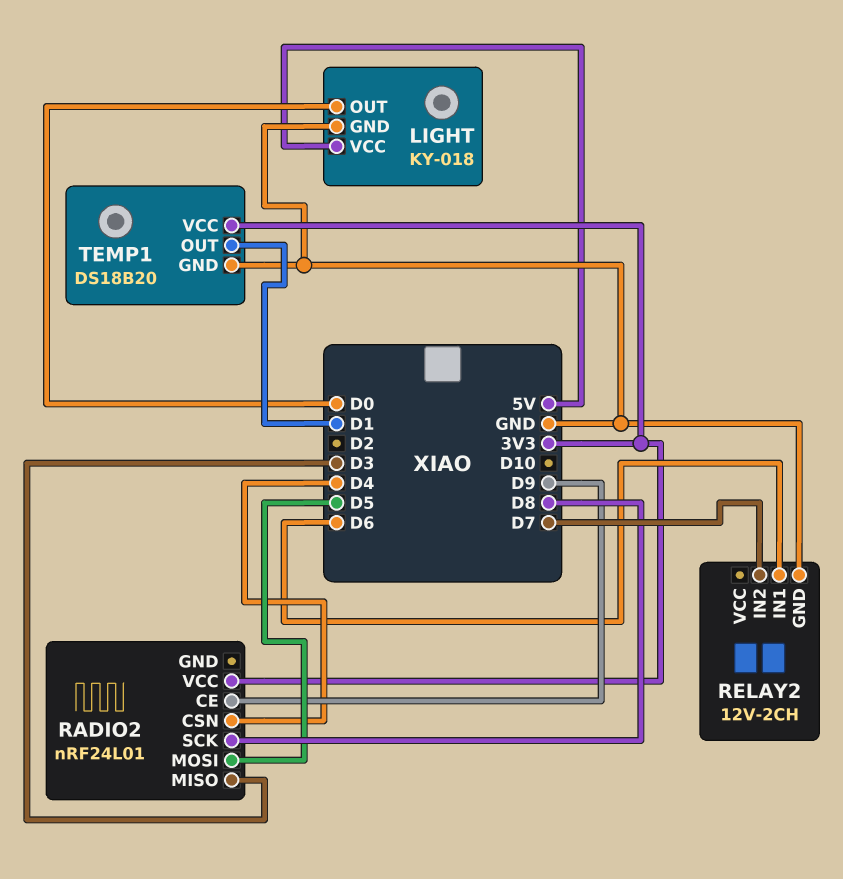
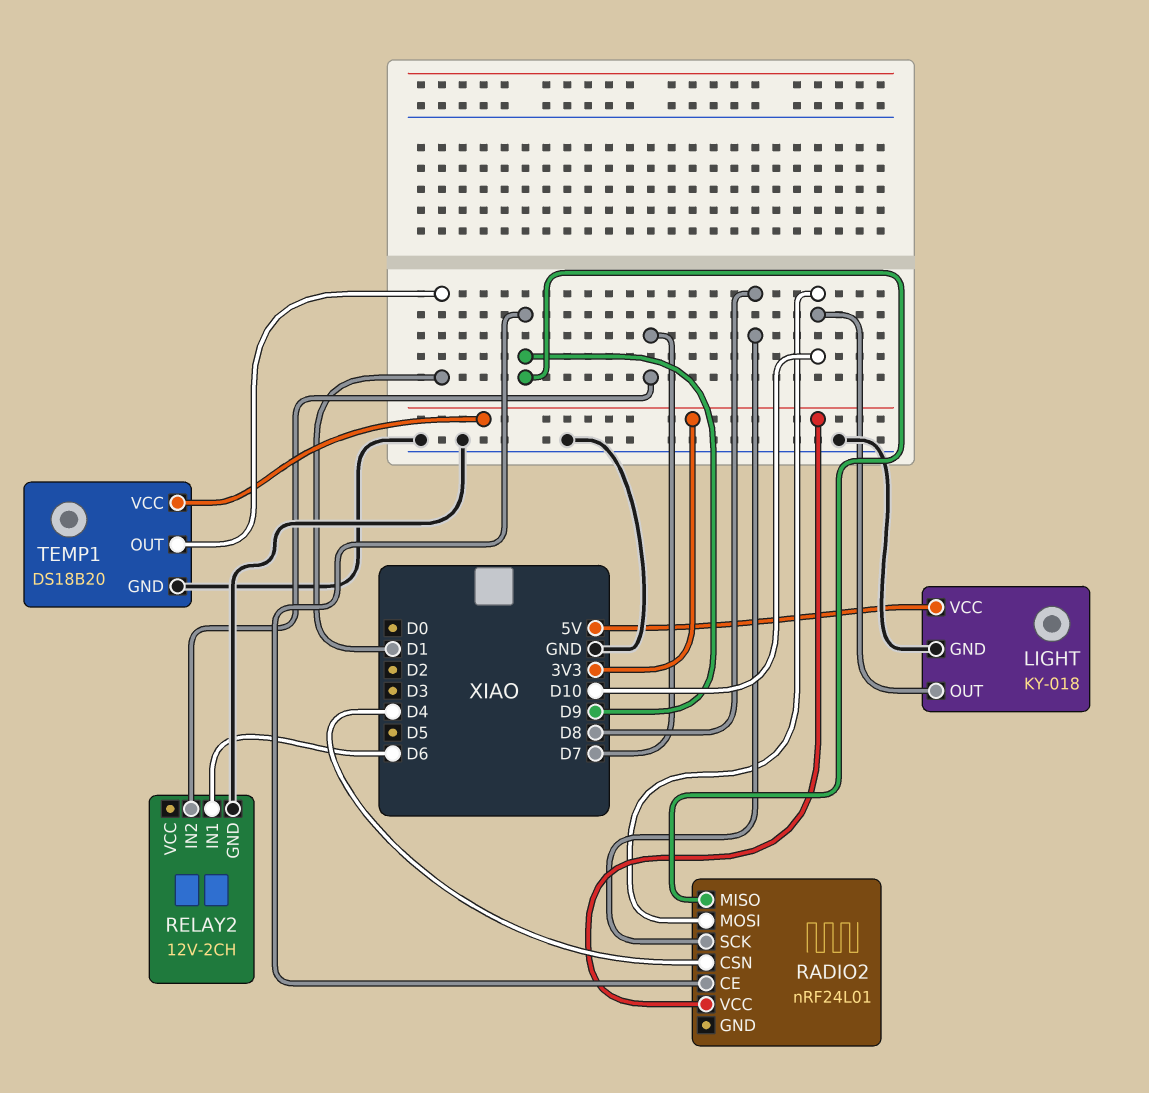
LIGHT pin OUT: D0 -> D10
RADIO2 pin MISO: D3 -> D9
RADIO2 pin MOSI: D5 -> D10

